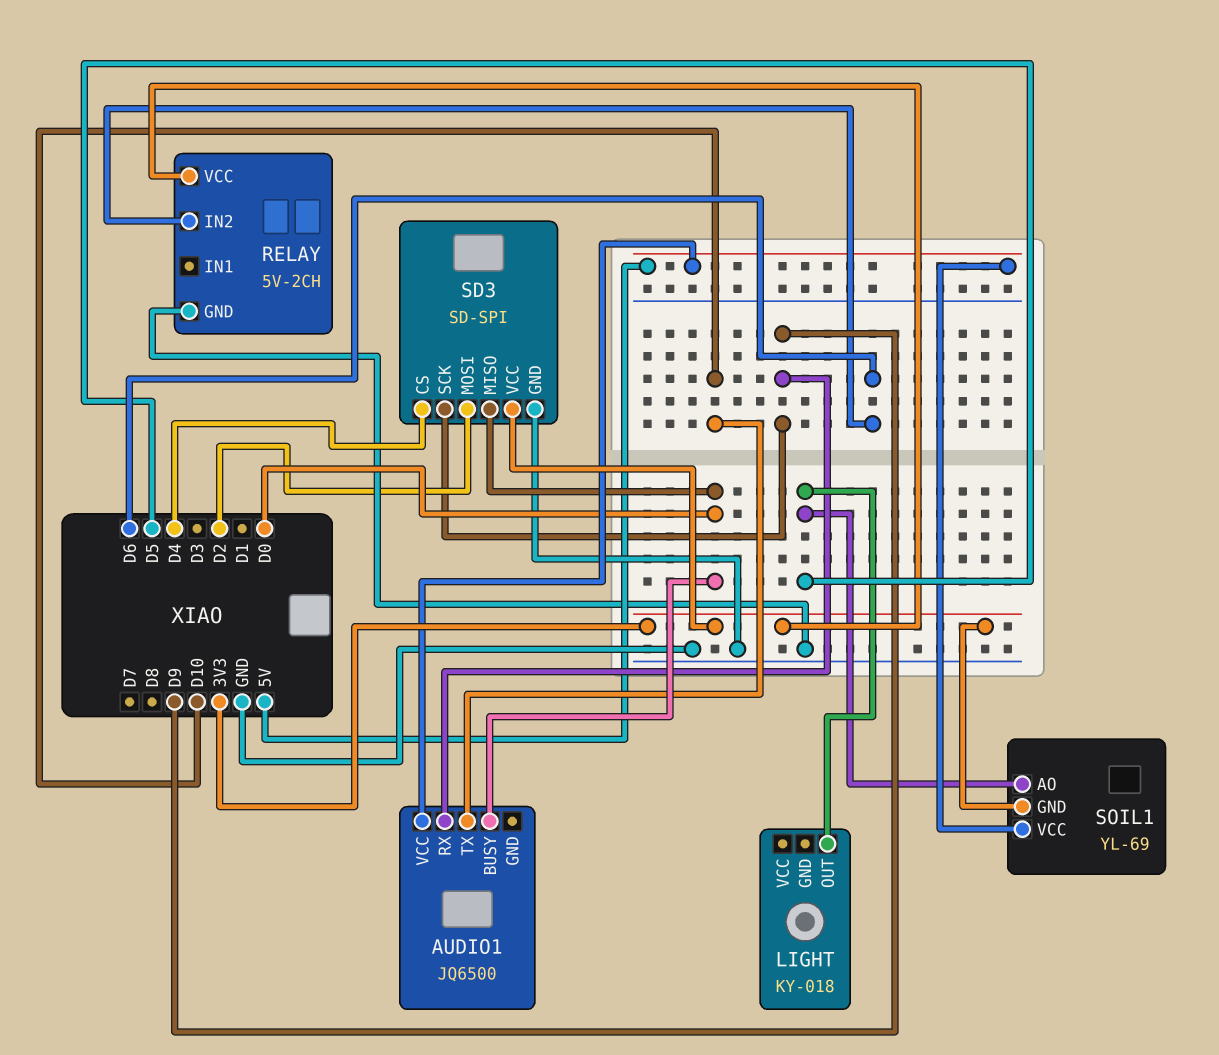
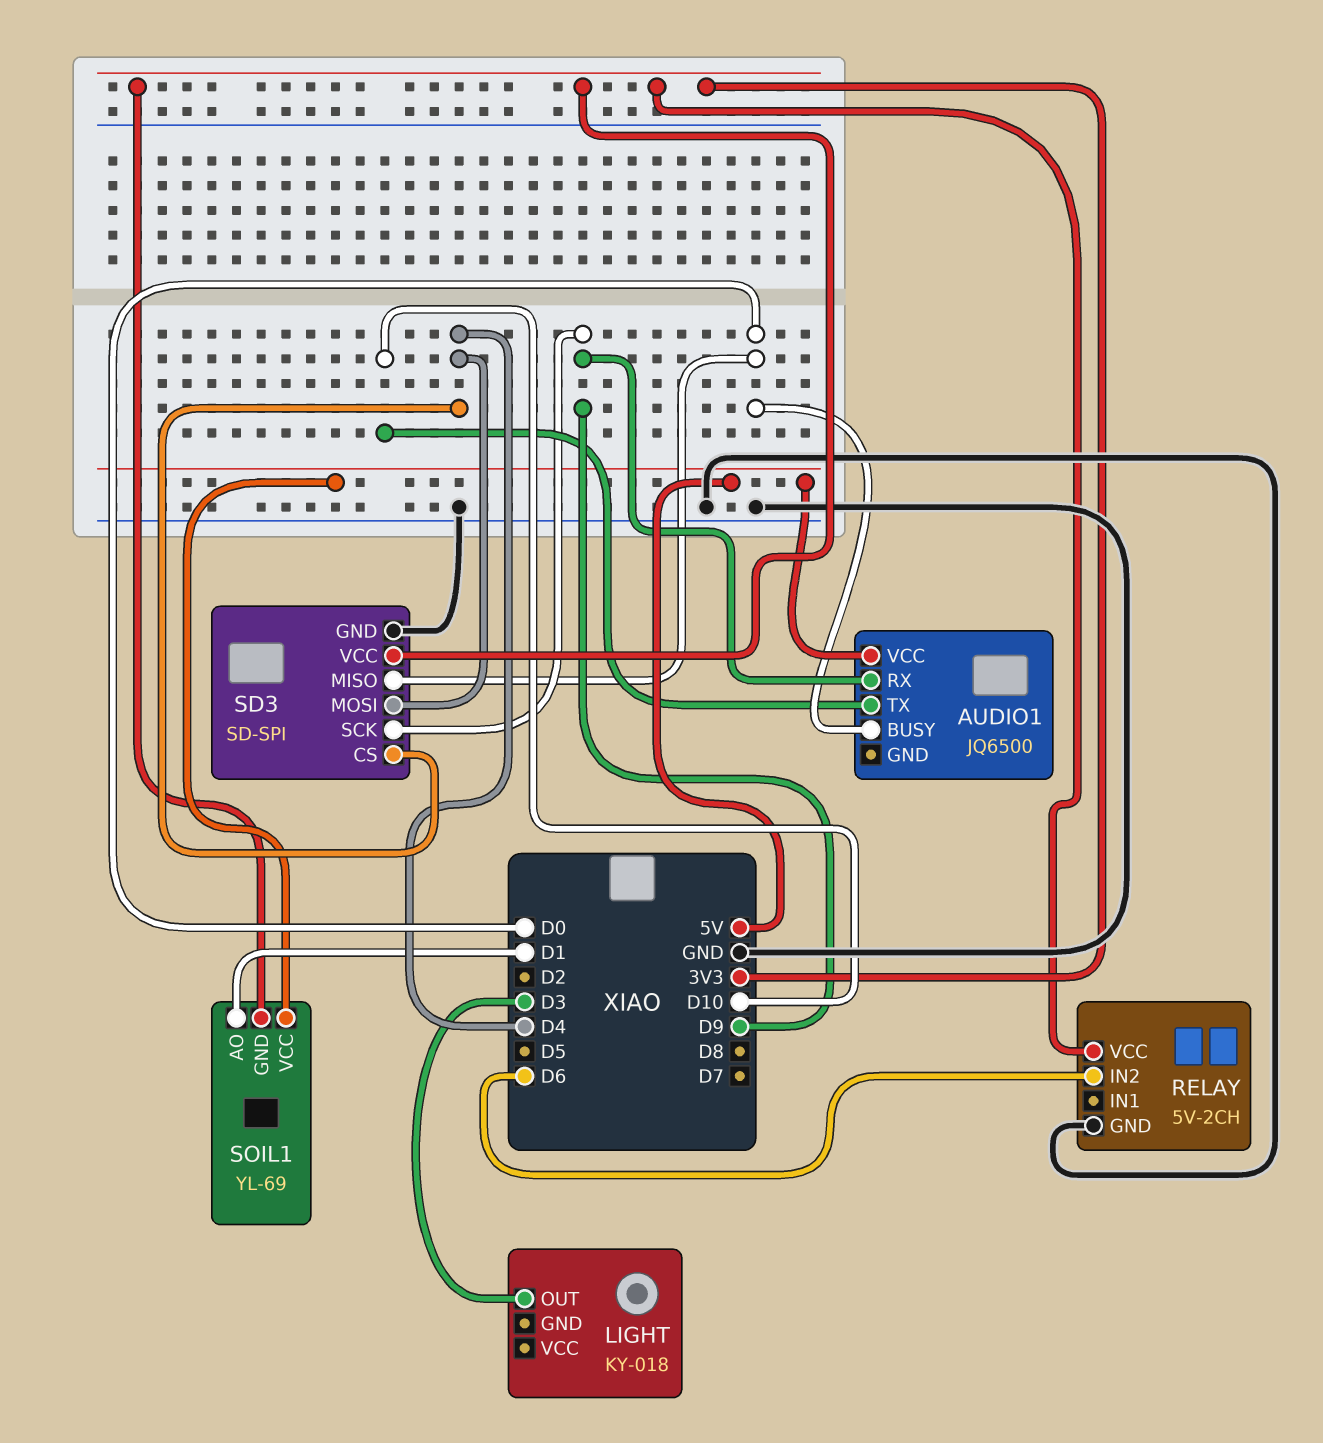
LIGHT pin OUT: D5 -> D3
SD3 pin MOSI: D2 -> D4
SOIL1 pin AO: D5 -> D1

